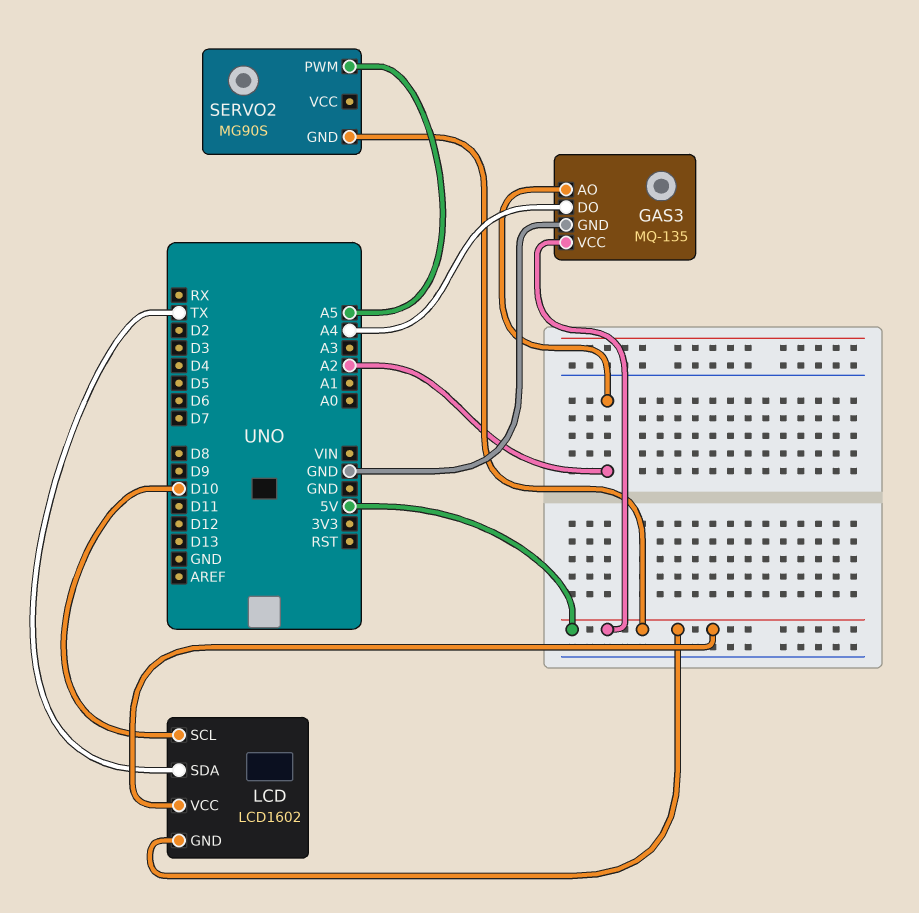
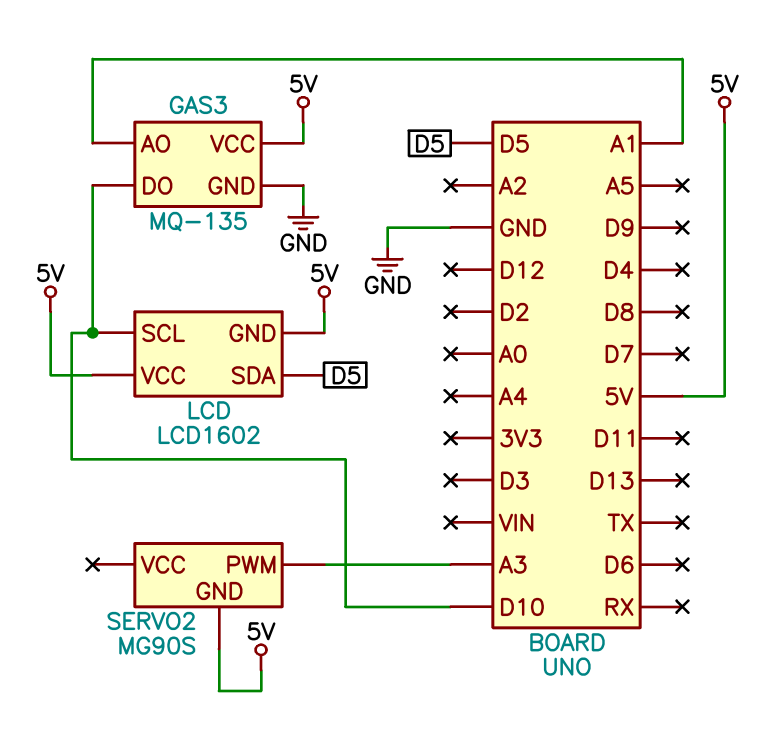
GAS3 pin AO: A2 -> A1
GAS3 pin DO: A4 -> D10
LCD pin SDA: TX -> D5
SERVO2 pin PWM: A5 -> A3

